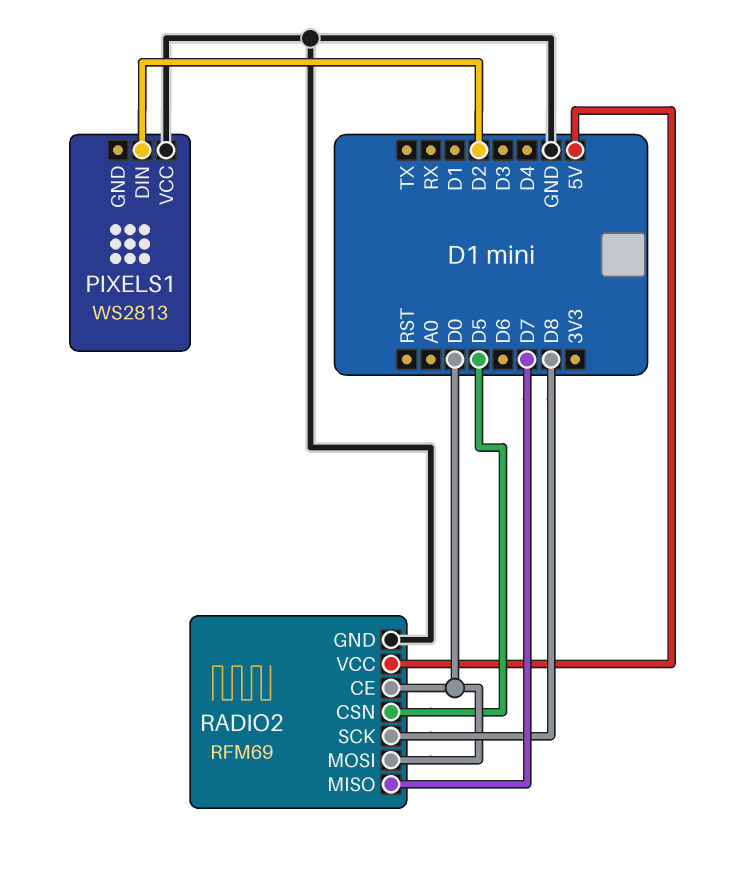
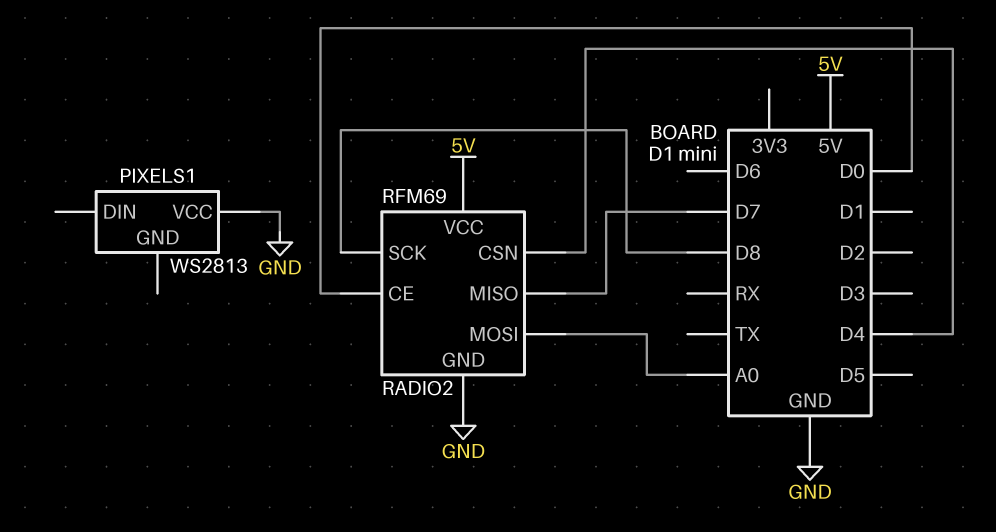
PIXELS1 pin DIN: D2 -> none
RADIO2 pin CSN: D5 -> D4
RADIO2 pin MOSI: D0 -> A0

